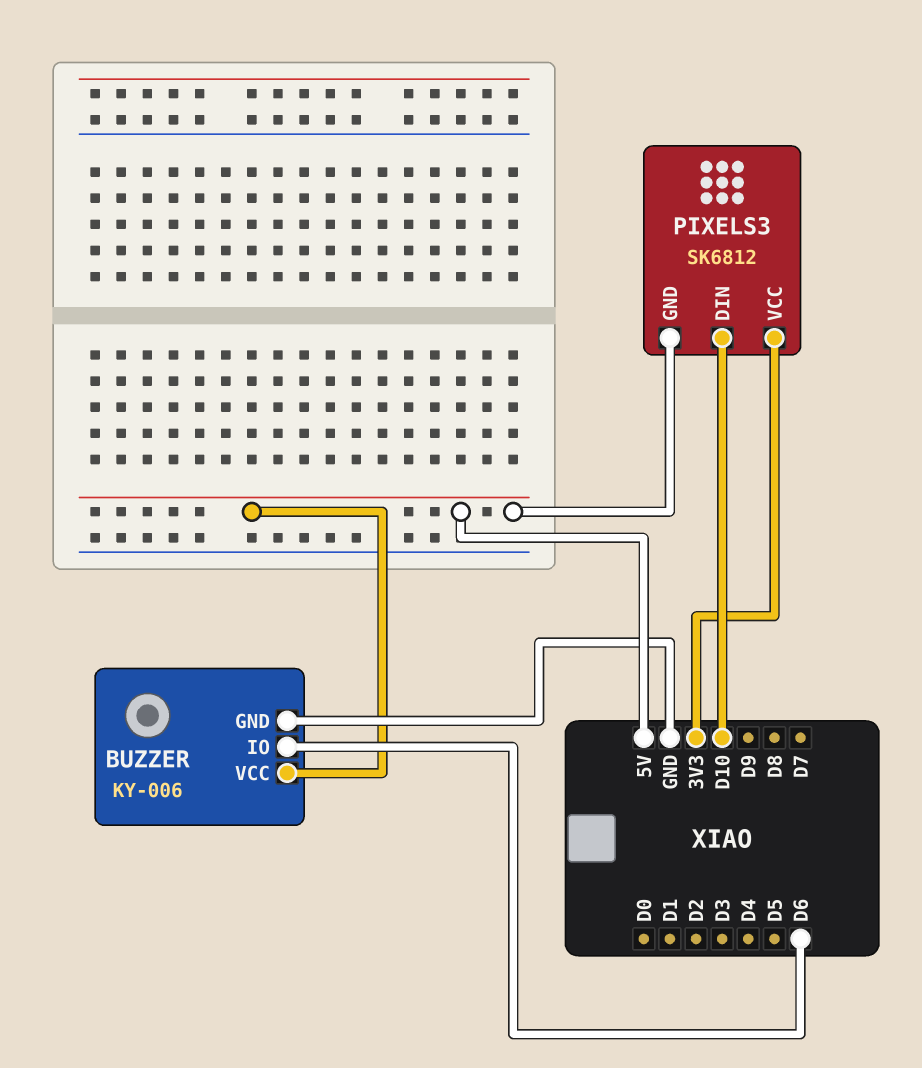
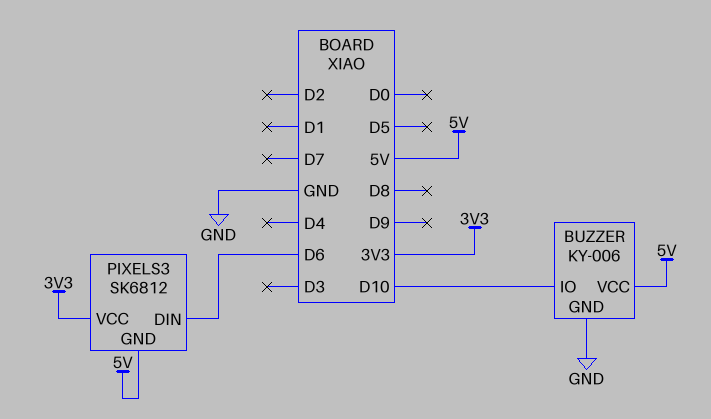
BUZZER pin IO: D6 -> D10
PIXELS3 pin DIN: D10 -> D6

